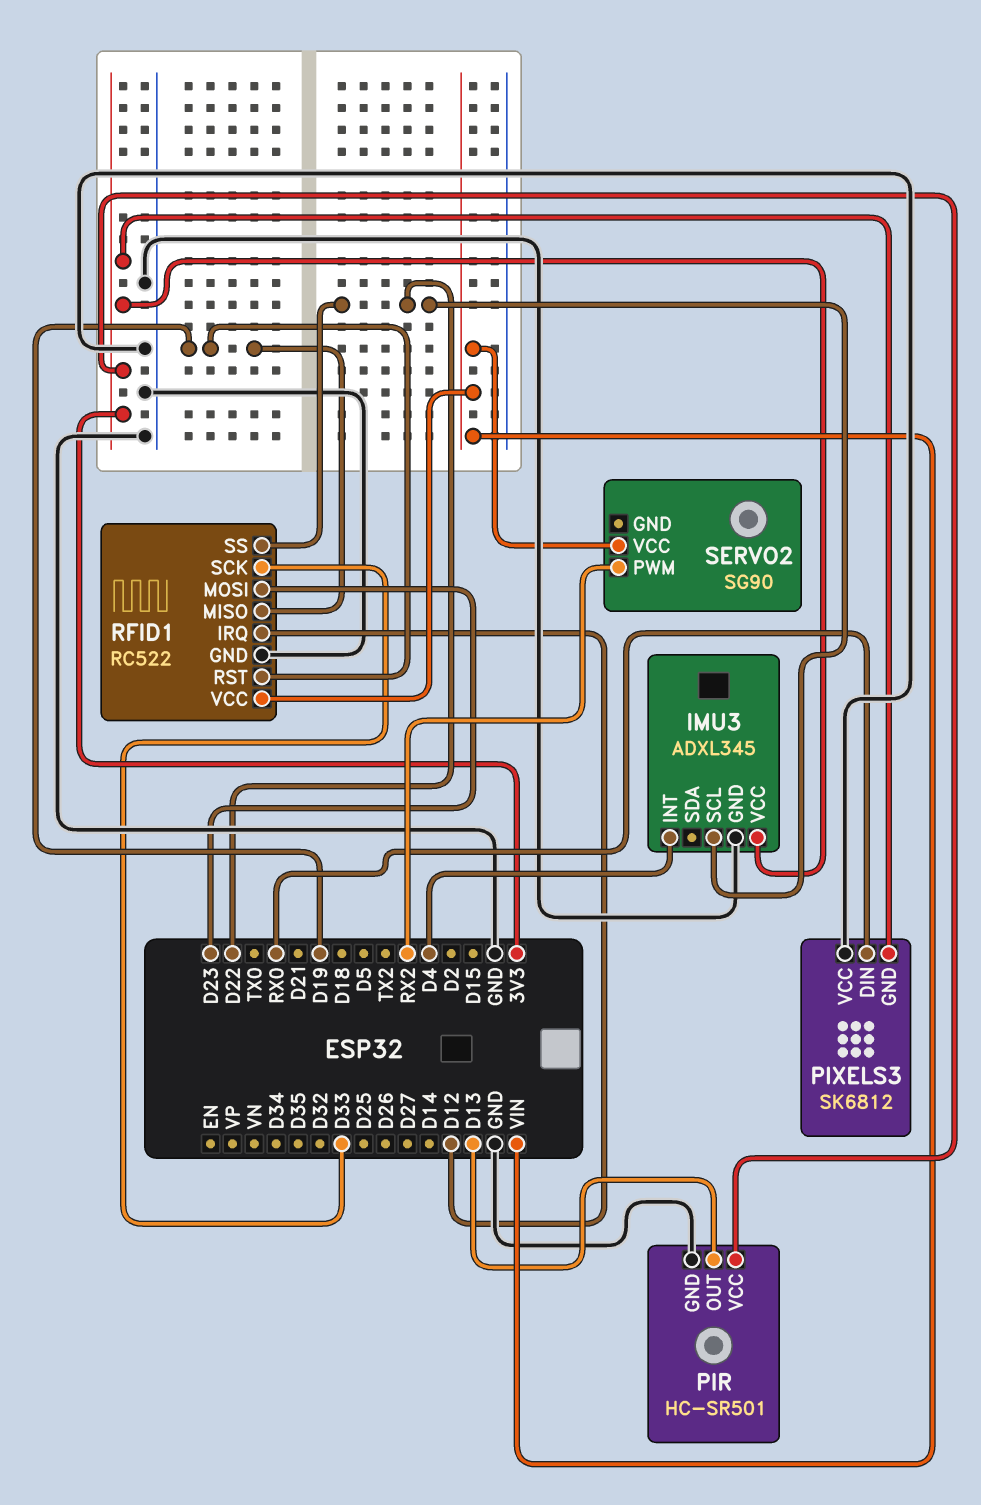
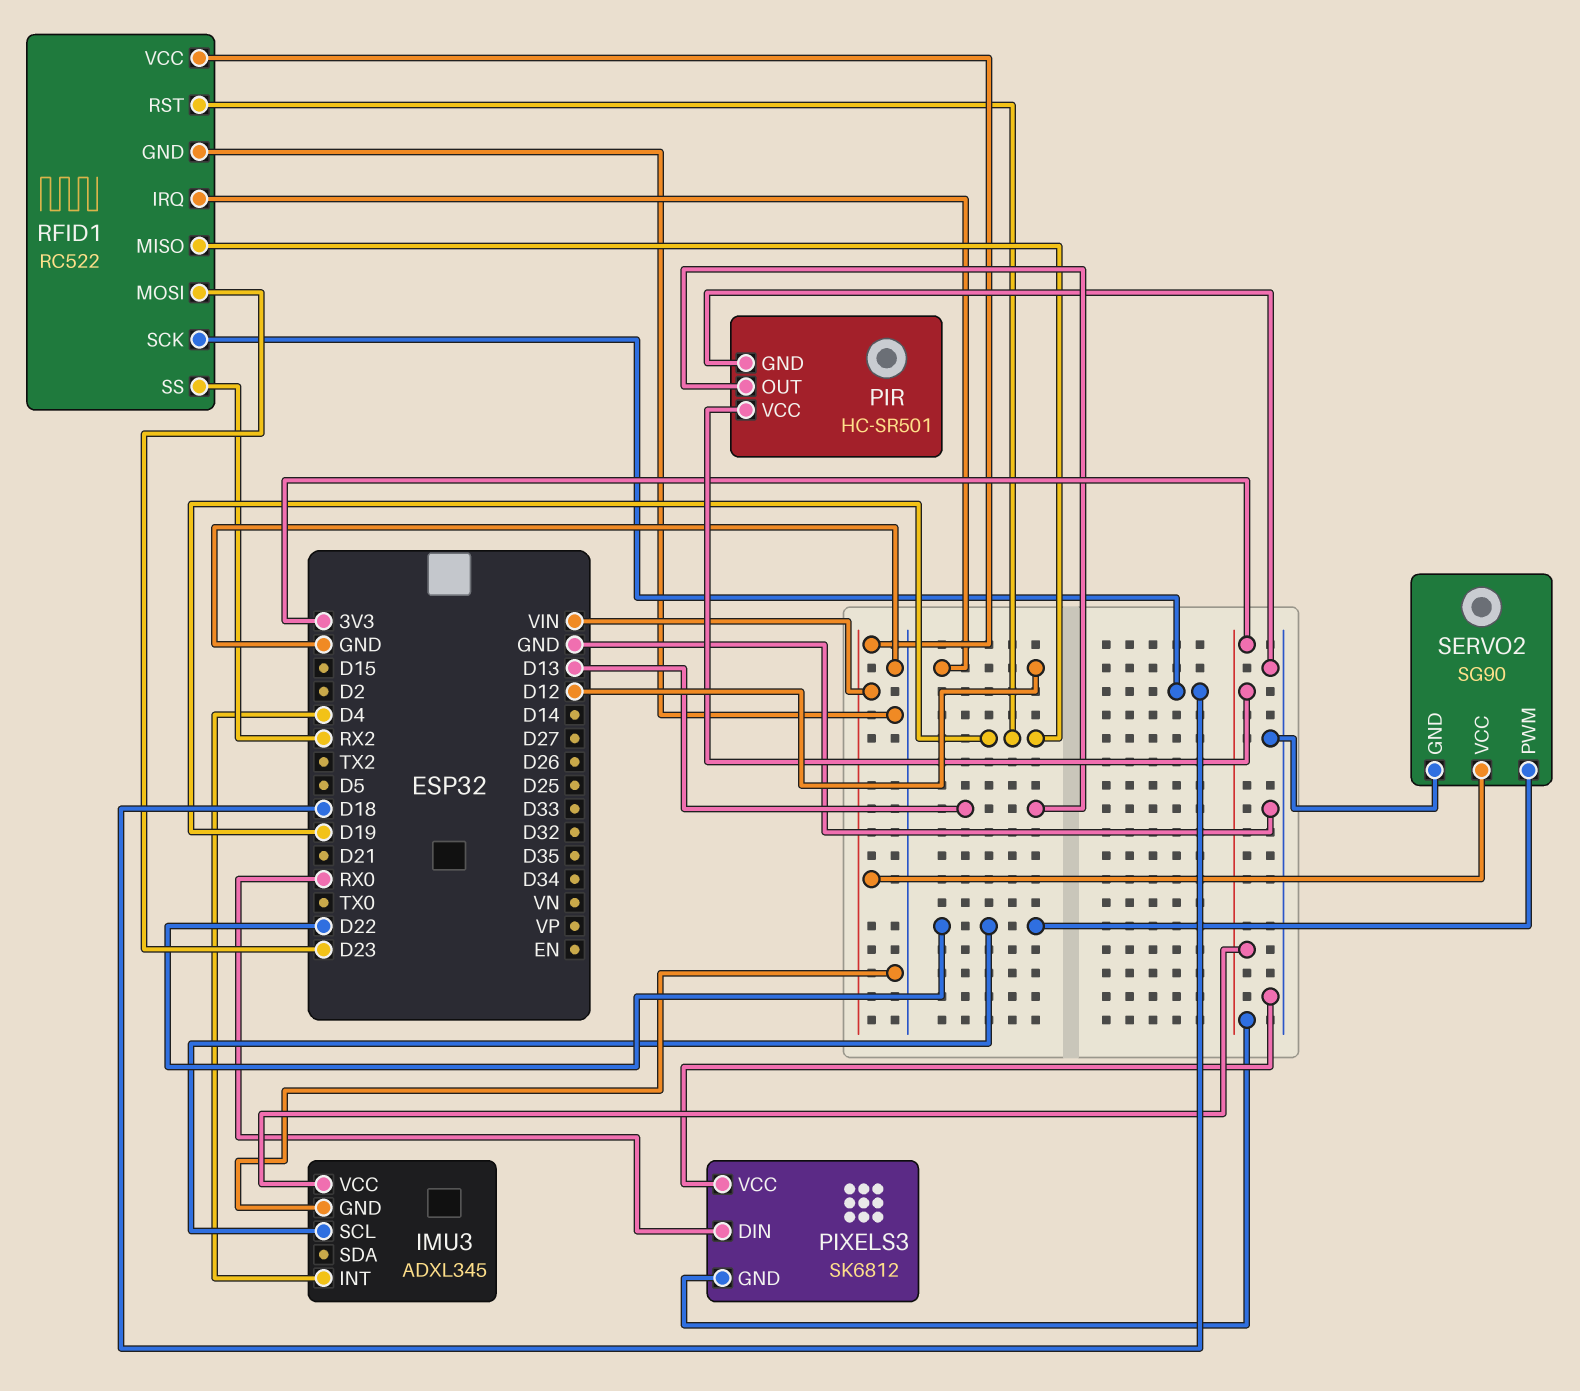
RFID1 pin SCK: D33 -> D18
RFID1 pin SS: D22 -> RX2
SERVO2 pin GND: none -> GND
SERVO2 pin PWM: RX2 -> D22

